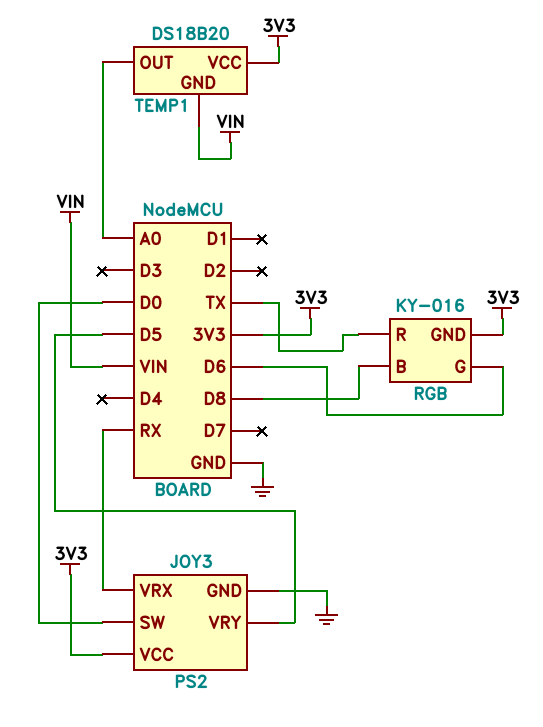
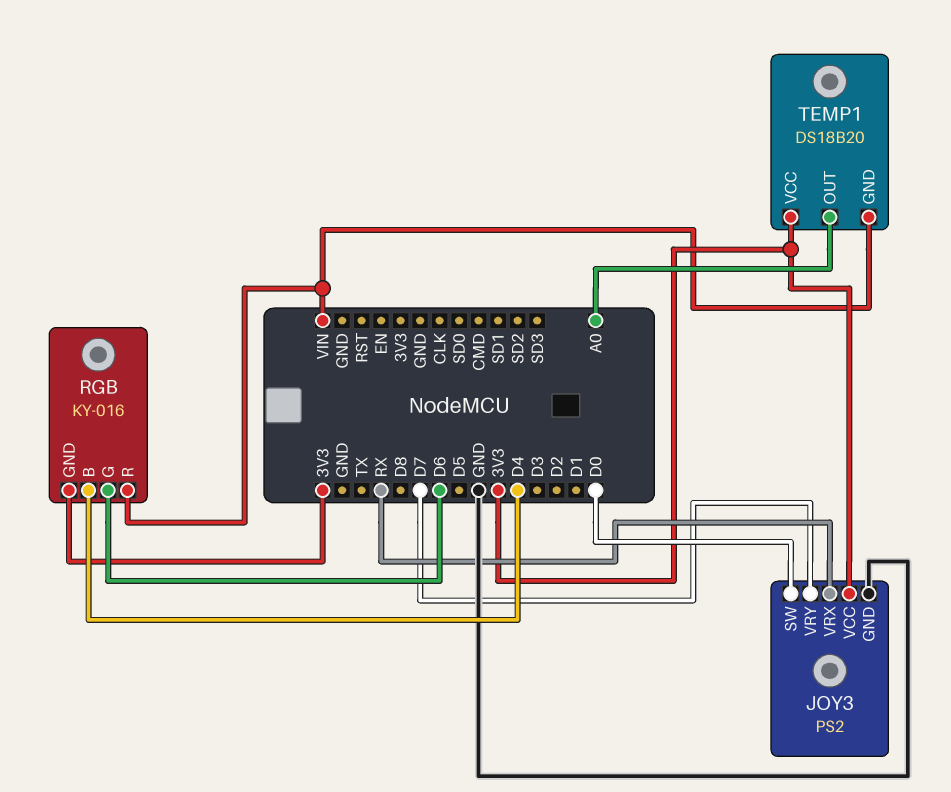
JOY3 pin VRY: D5 -> D7
RGB pin B: D8 -> D4
RGB pin R: TX -> VIN

